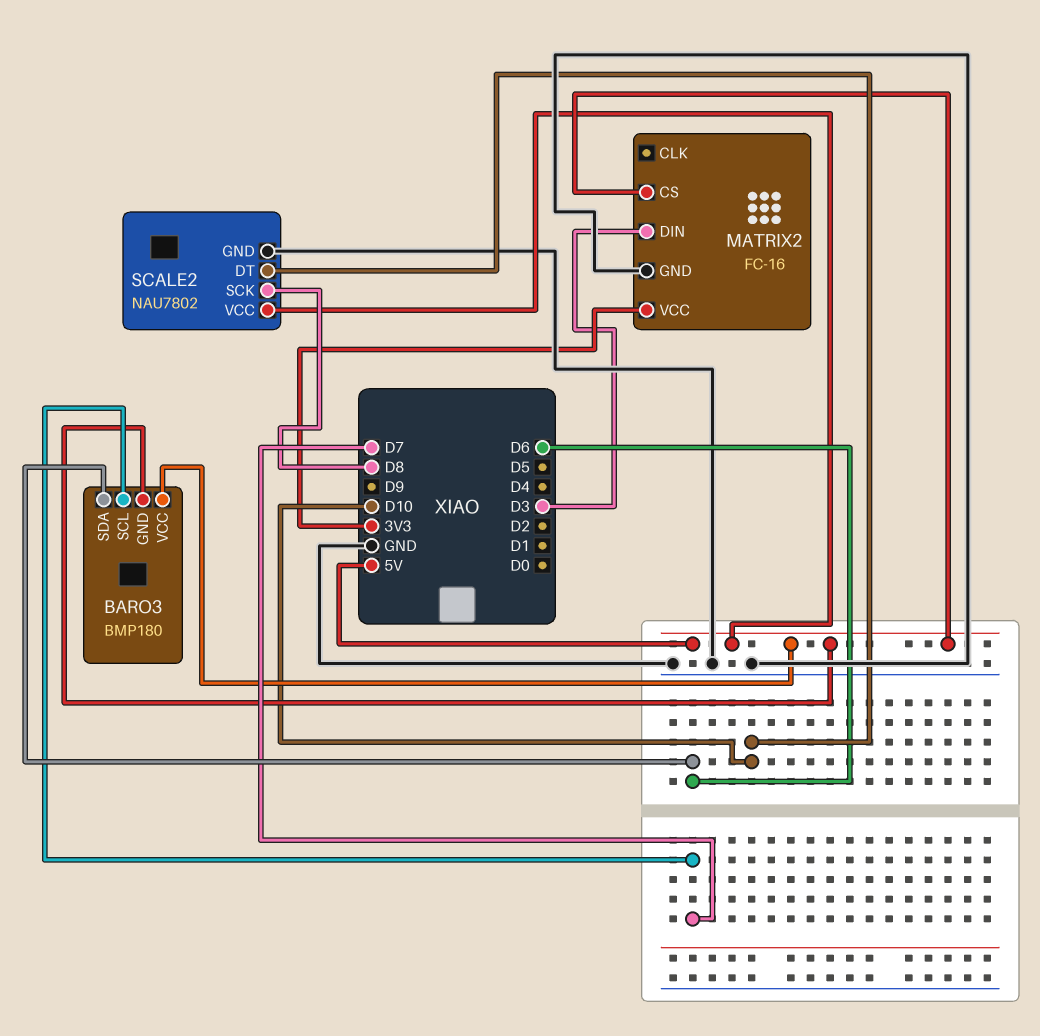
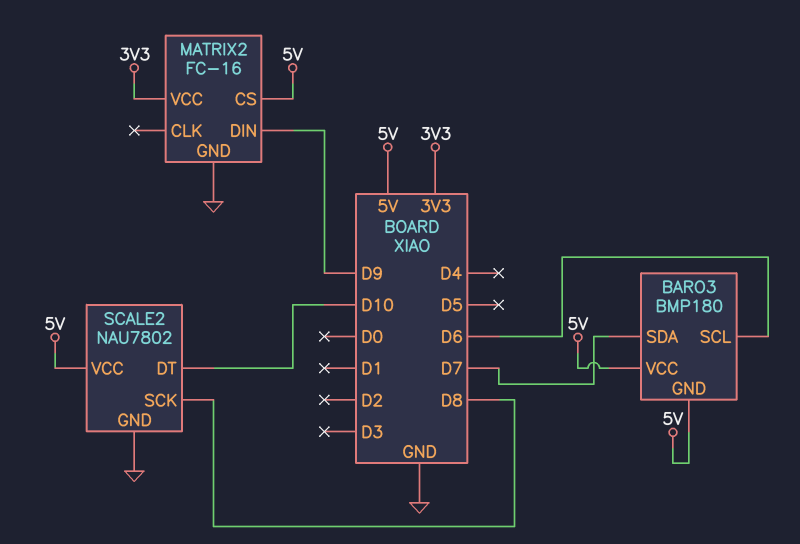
BARO3 pin SCL: D7 -> D6
BARO3 pin SDA: D6 -> D7
MATRIX2 pin DIN: D3 -> D9

